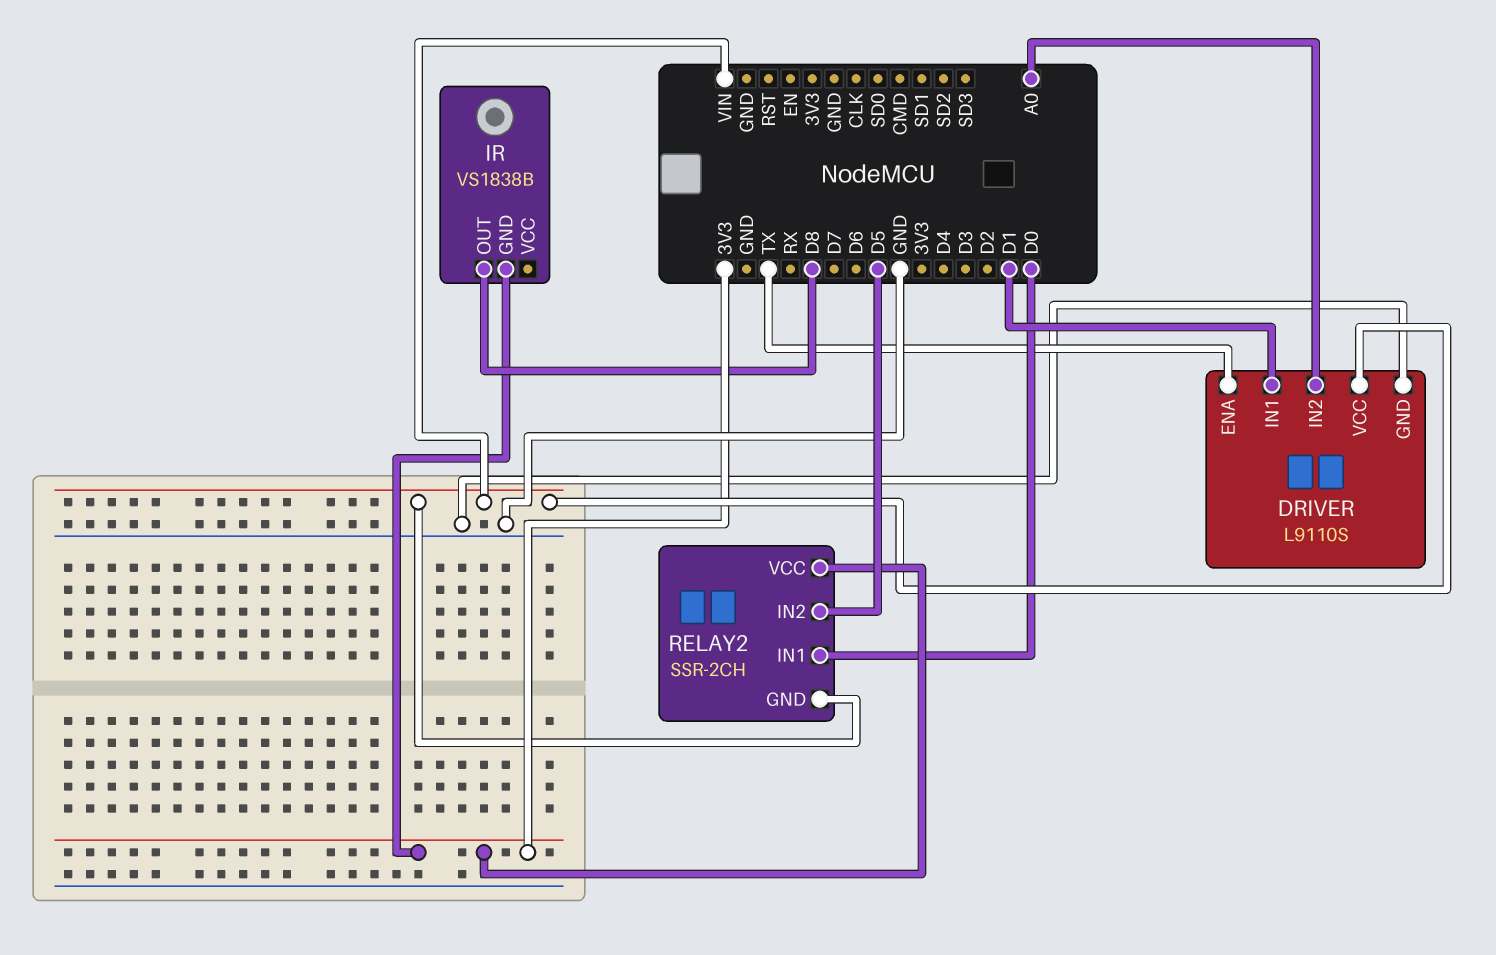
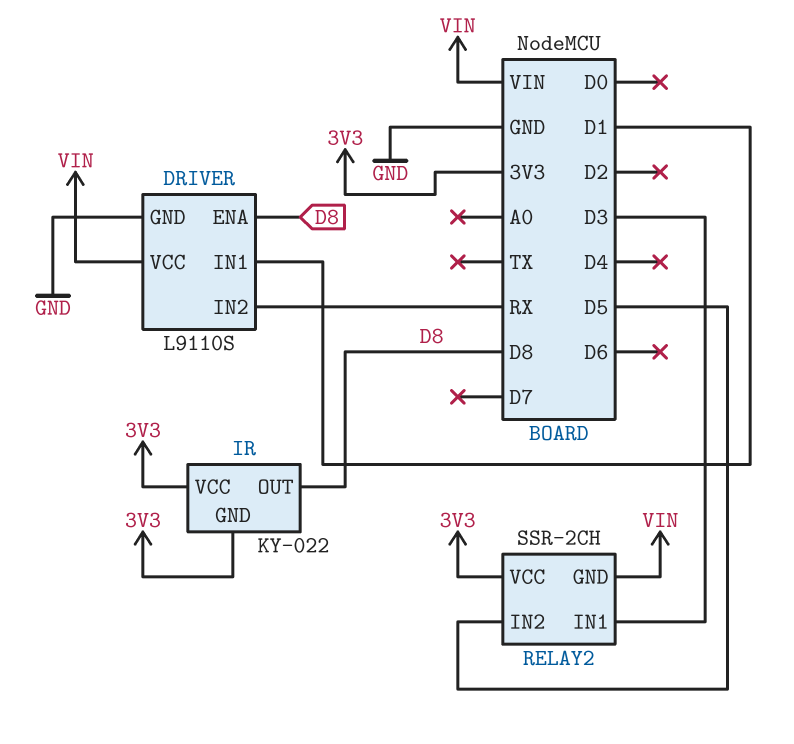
DRIVER pin ENA: TX -> D8
DRIVER pin IN2: A0 -> RX
IR: VS1838B -> KY-022
IR pin VCC: none -> 3V3
RELAY2 pin IN1: D0 -> D3

